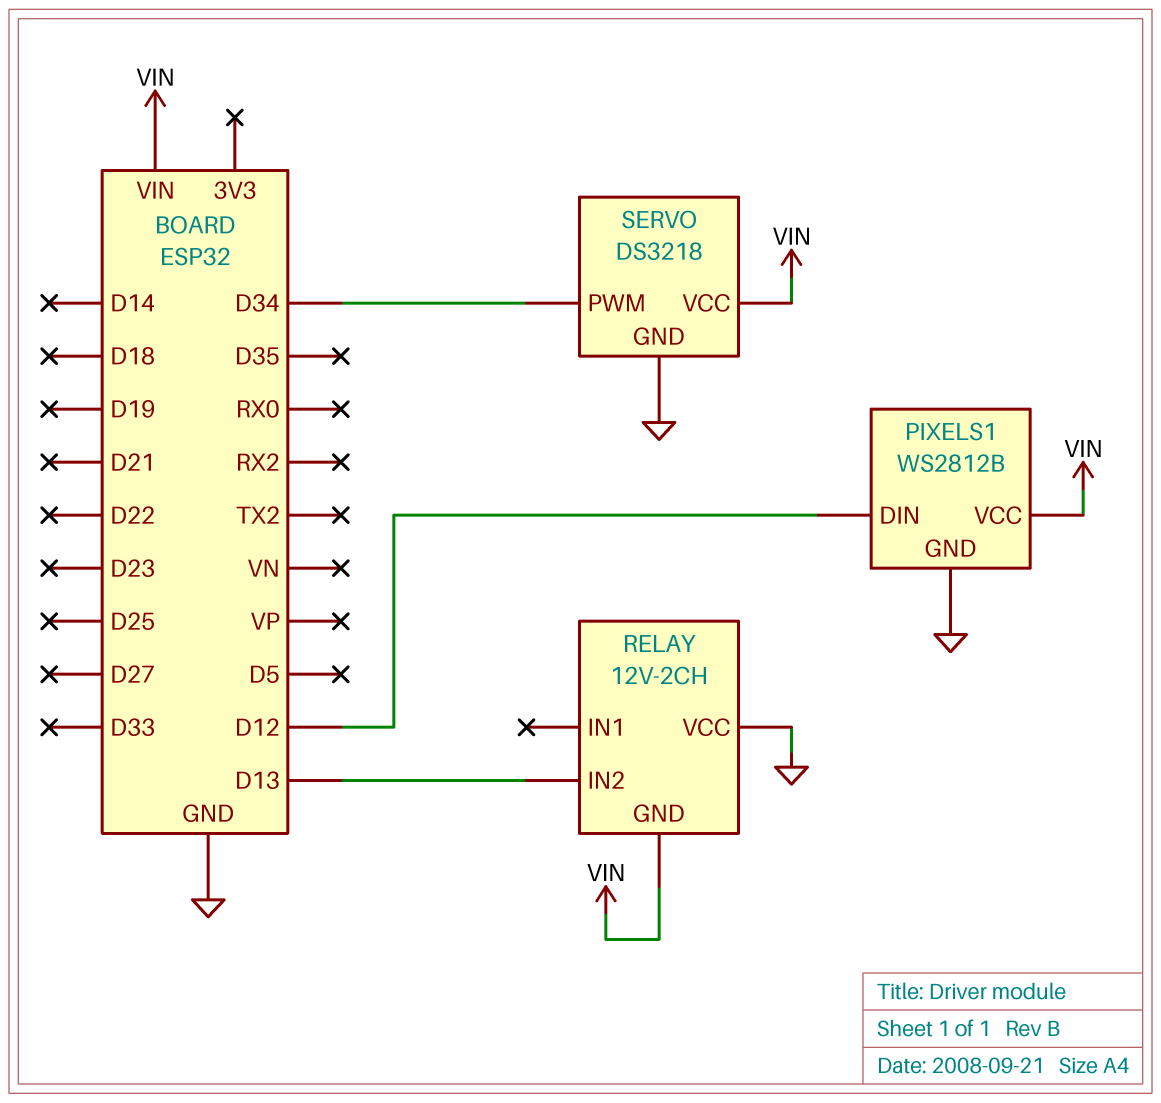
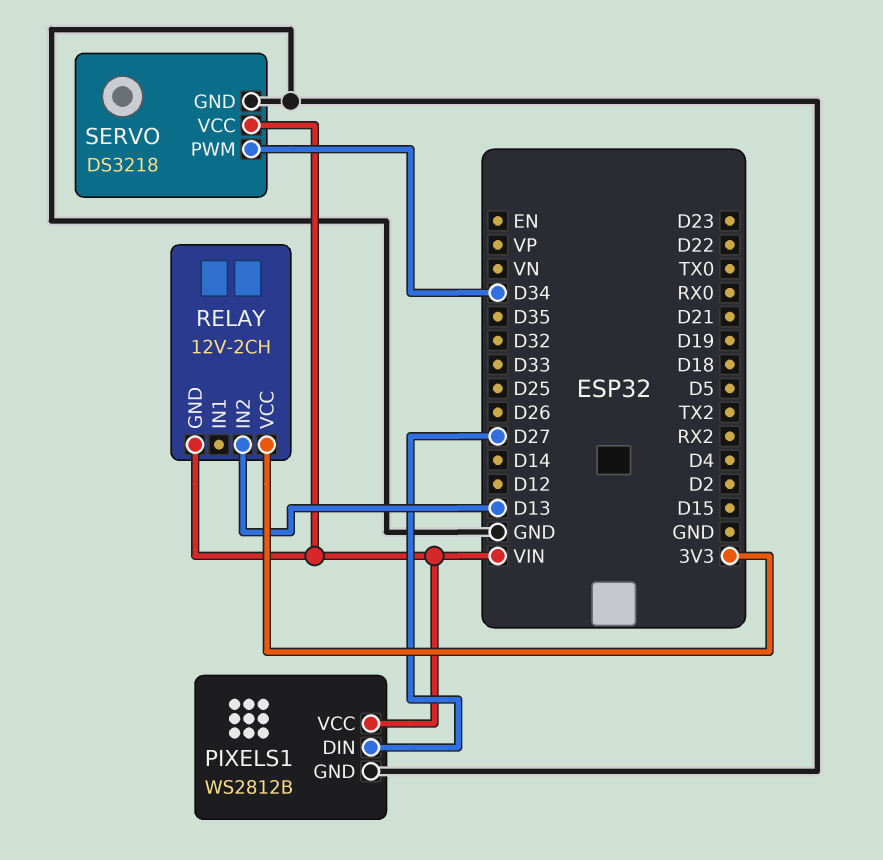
PIXELS1 pin DIN: D12 -> D27
RELAY pin VCC: GND -> 3V3

